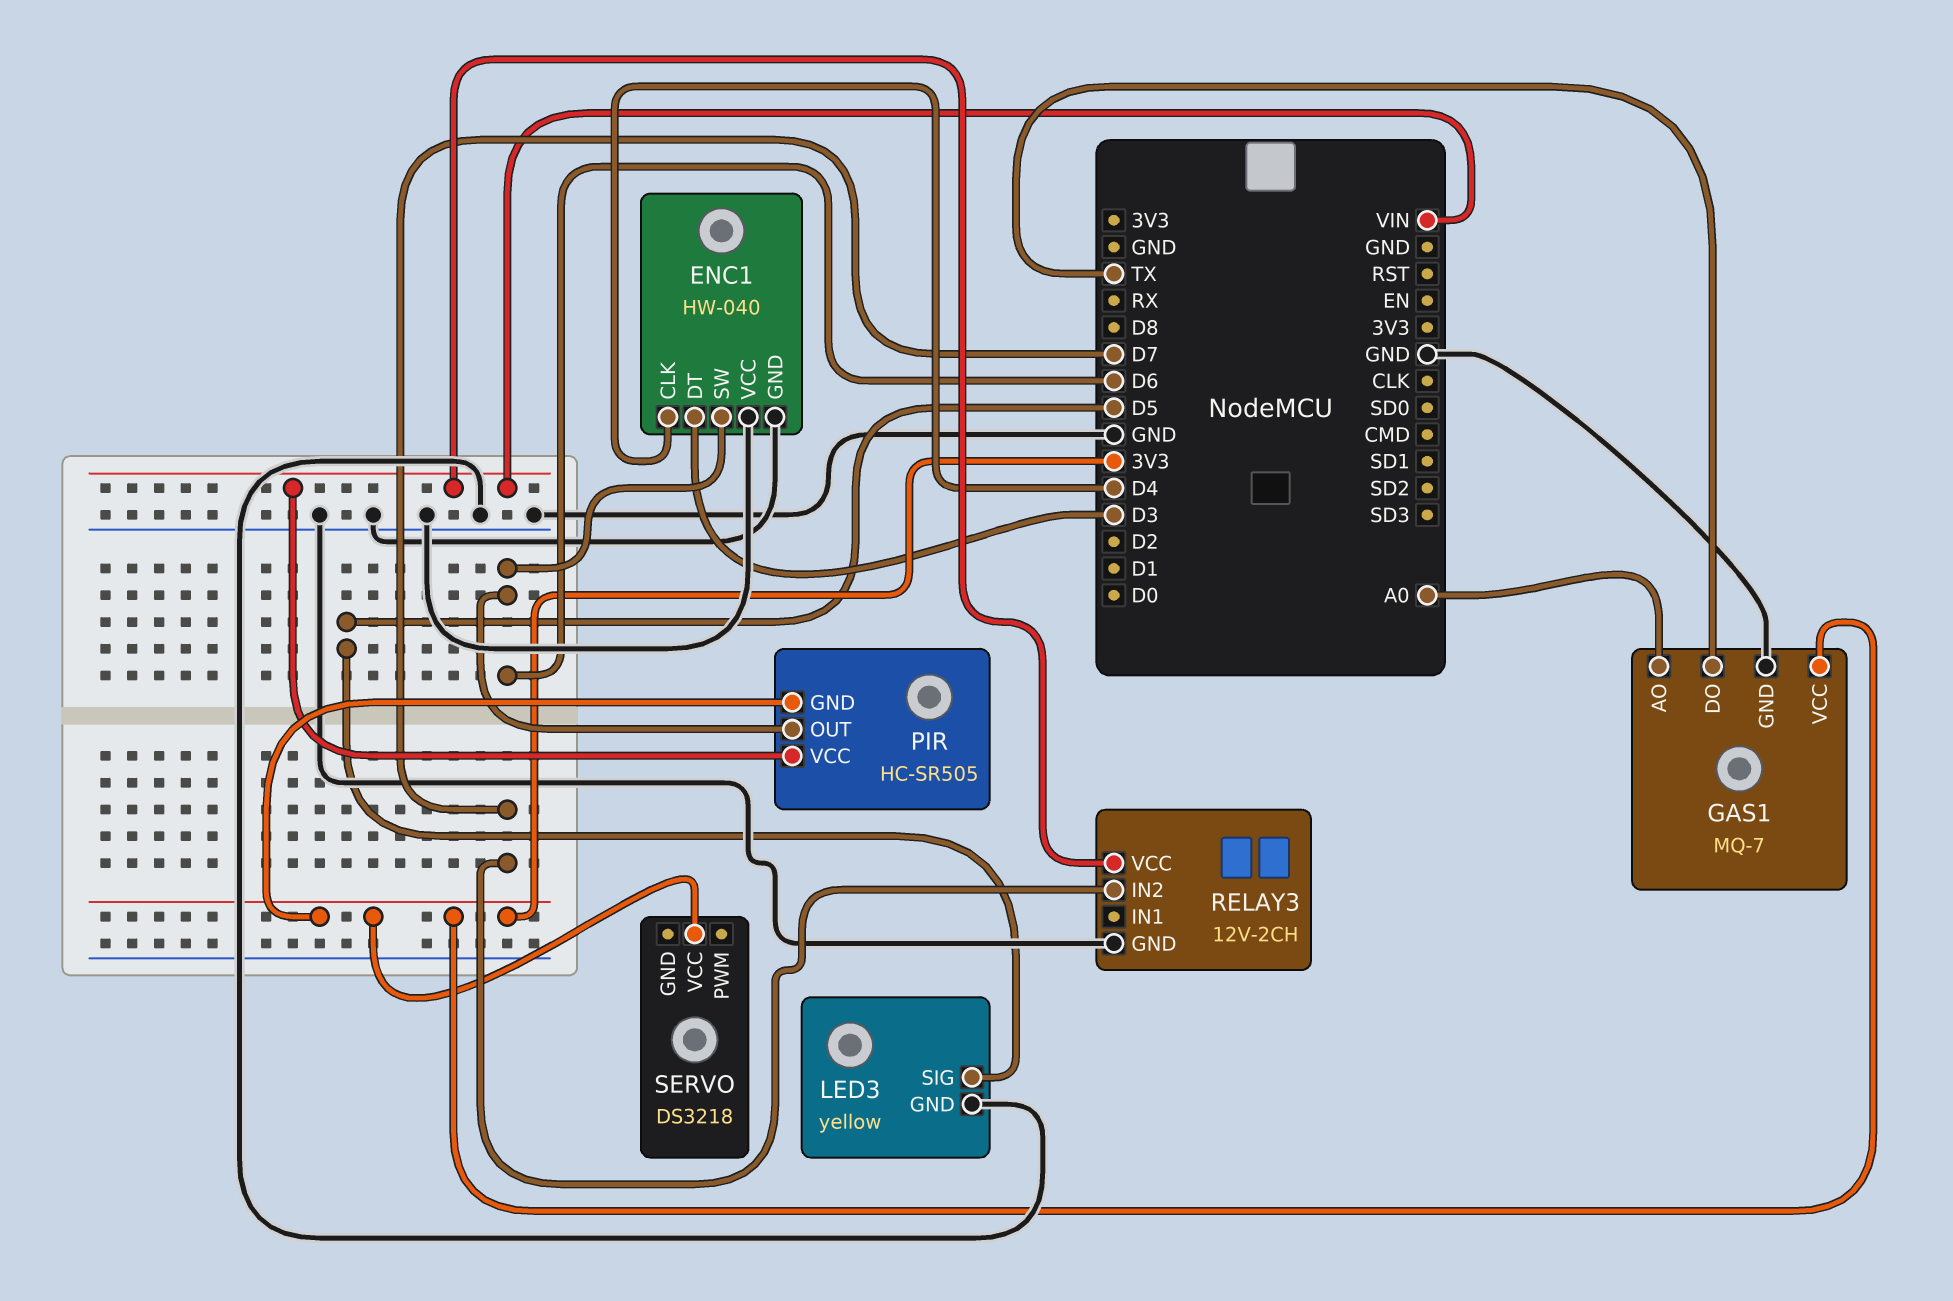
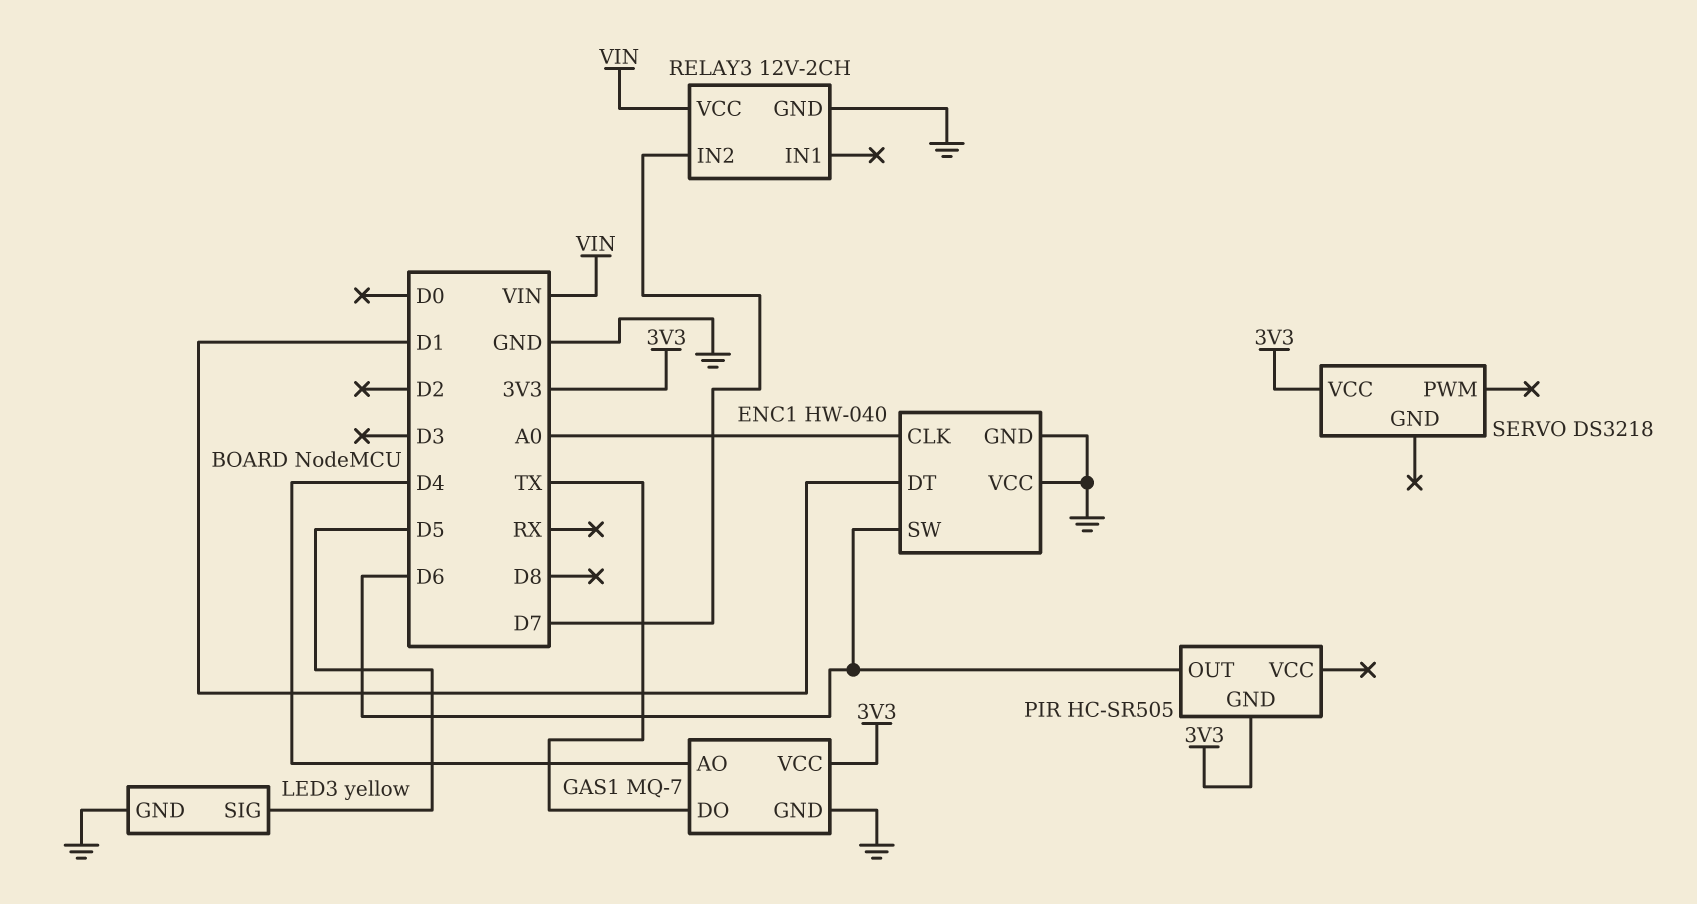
ENC1 pin CLK: D4 -> A0
ENC1 pin DT: D3 -> D1
GAS1 pin AO: A0 -> D4
PIR pin VCC: VIN -> none

